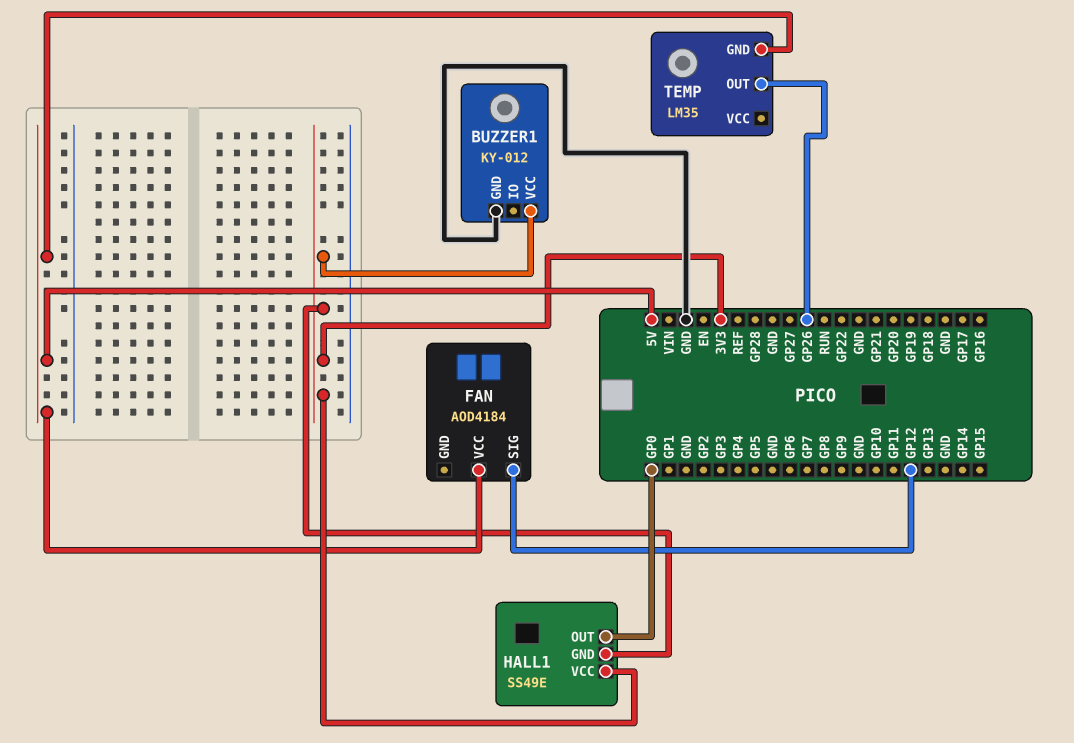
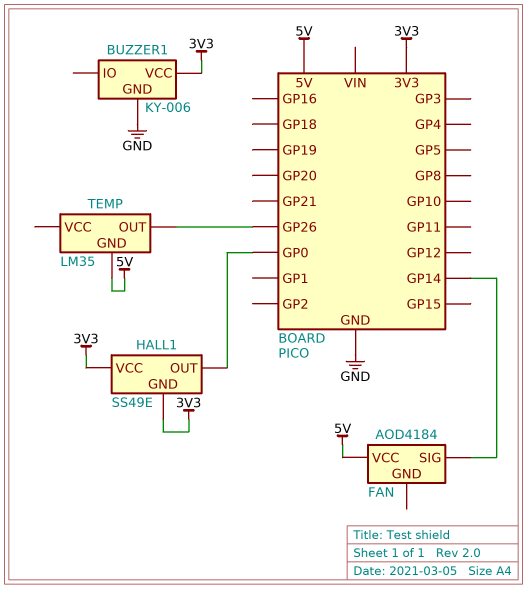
BUZZER1: KY-012 -> KY-006
FAN pin SIG: GP12 -> GP14

